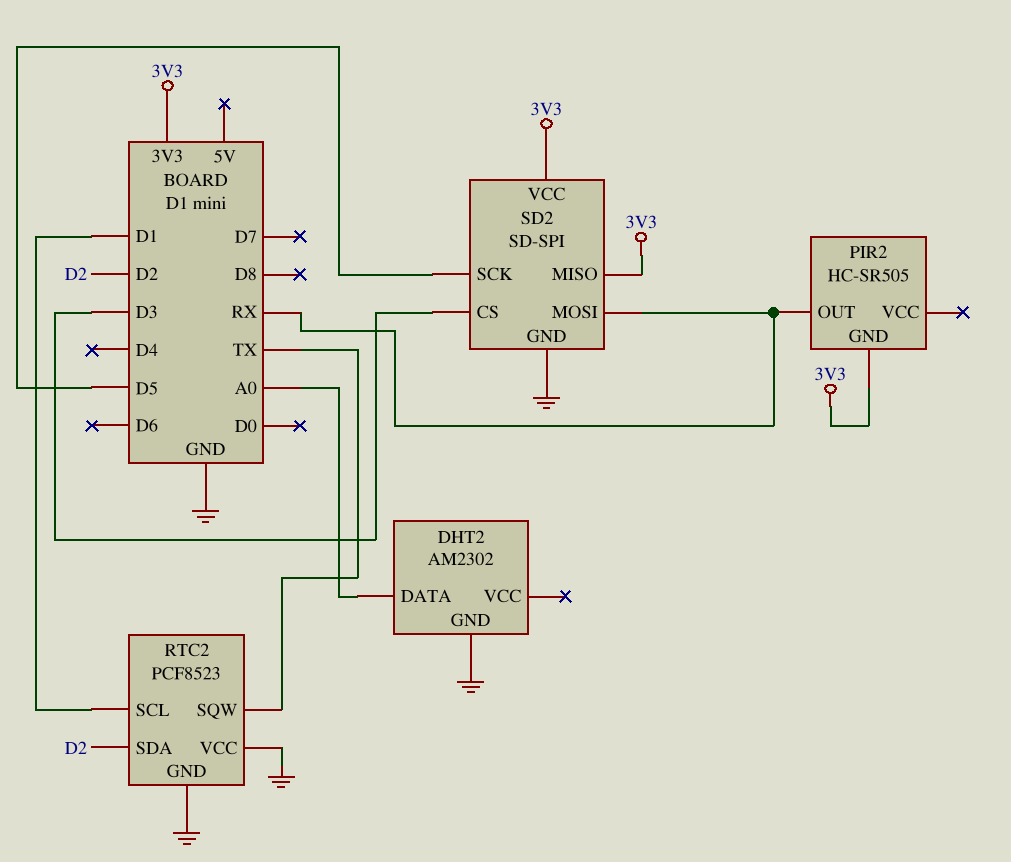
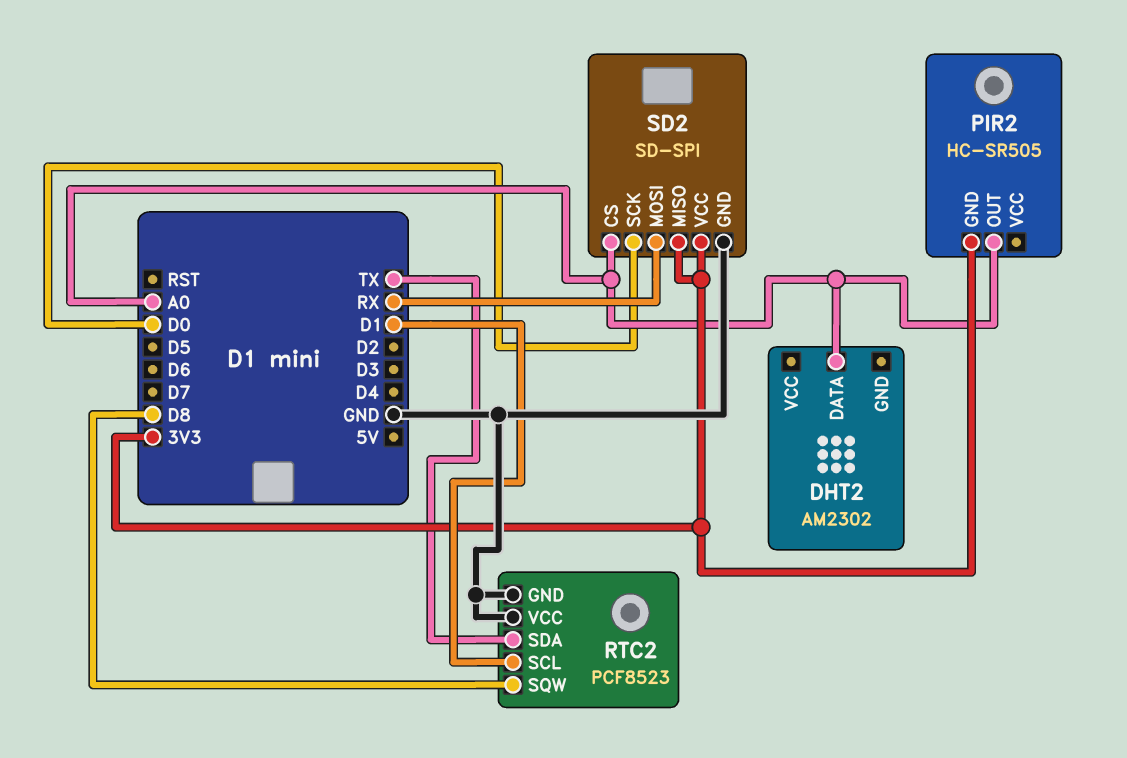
DHT2 pin GND: GND -> none
PIR2 pin OUT: RX -> A0
RTC2 pin SDA: D2 -> TX
RTC2 pin SQW: TX -> D8
SD2 pin CS: D3 -> A0
SD2 pin SCK: D5 -> D0

